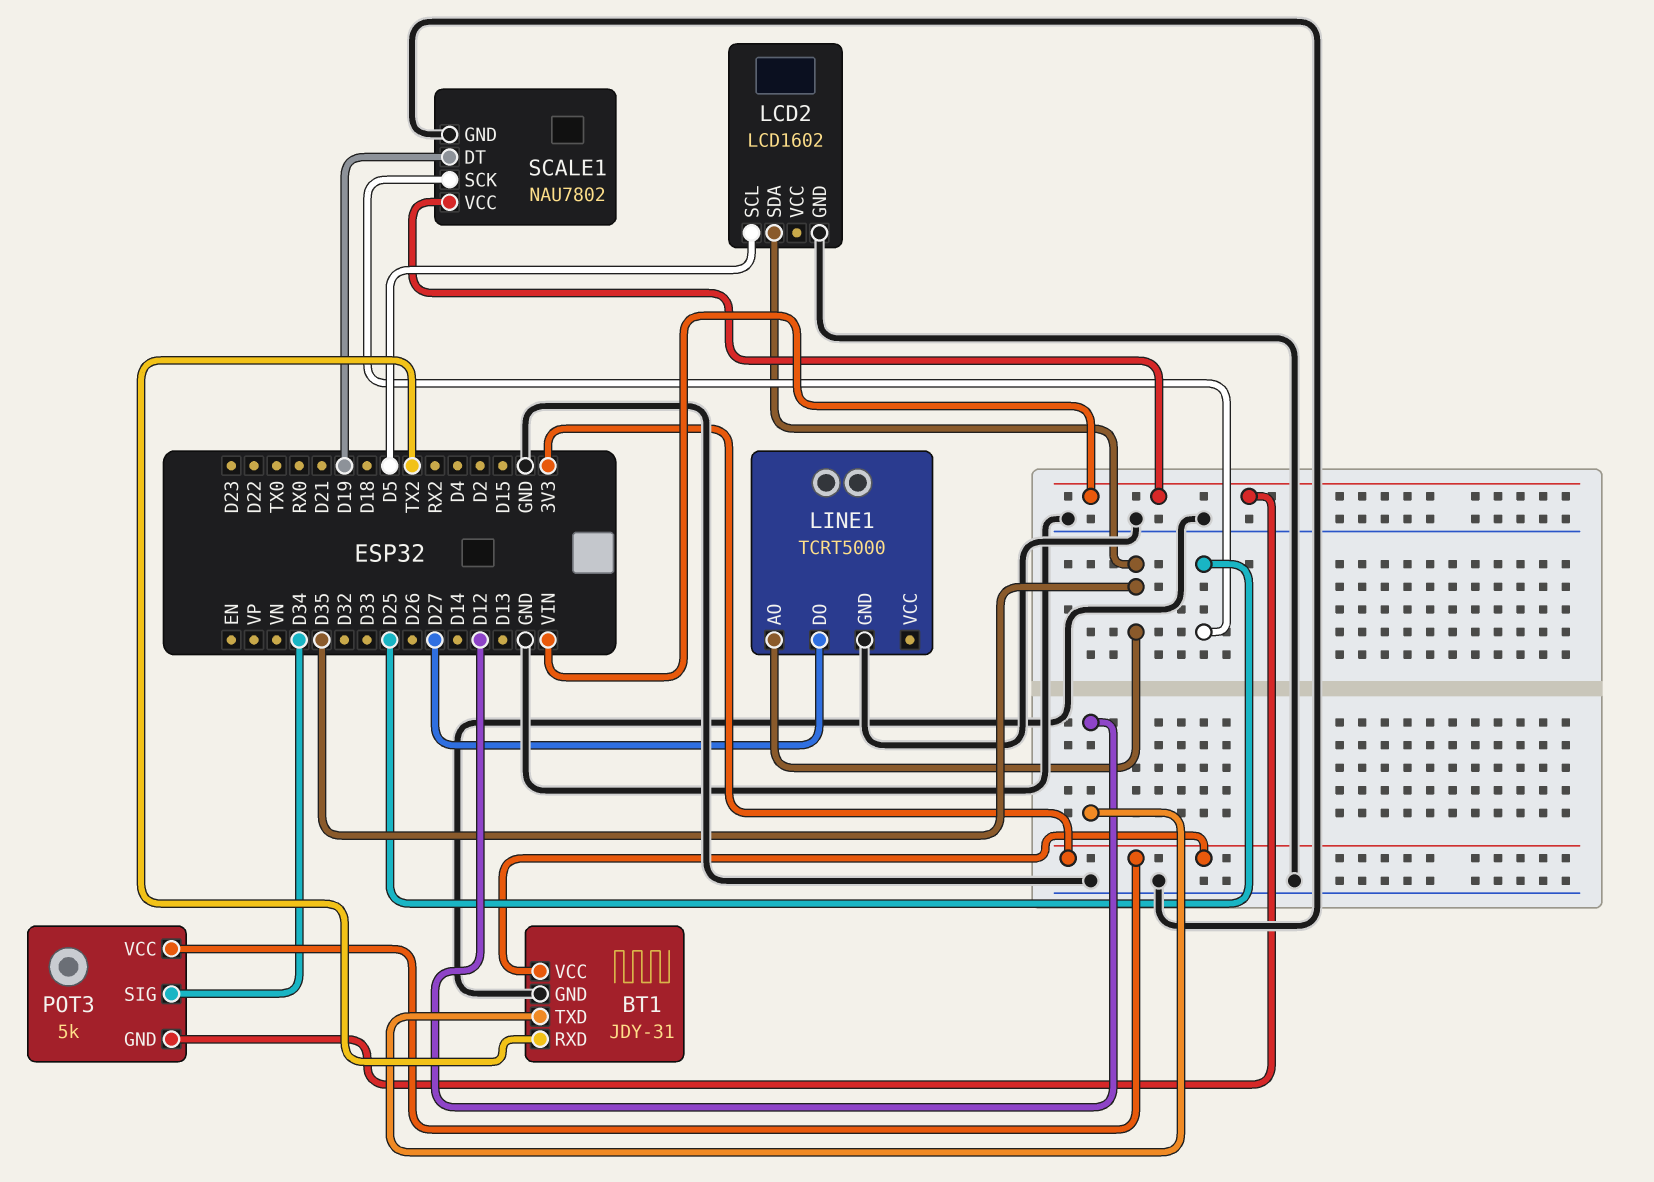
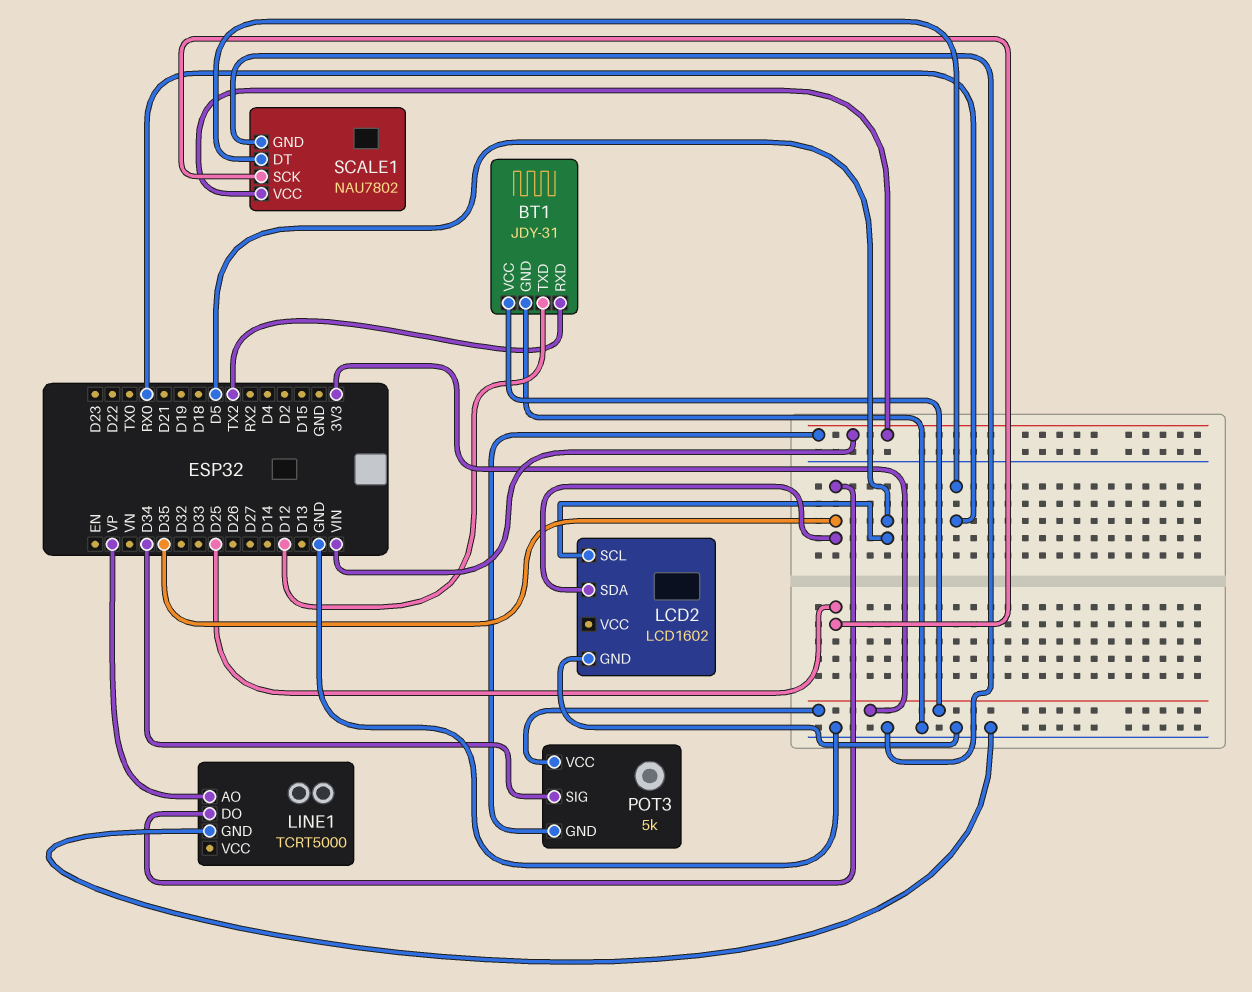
LINE1 pin AO: D35 -> VP
LINE1 pin DO: D27 -> D35
SCALE1 pin DT: D19 -> RX0

